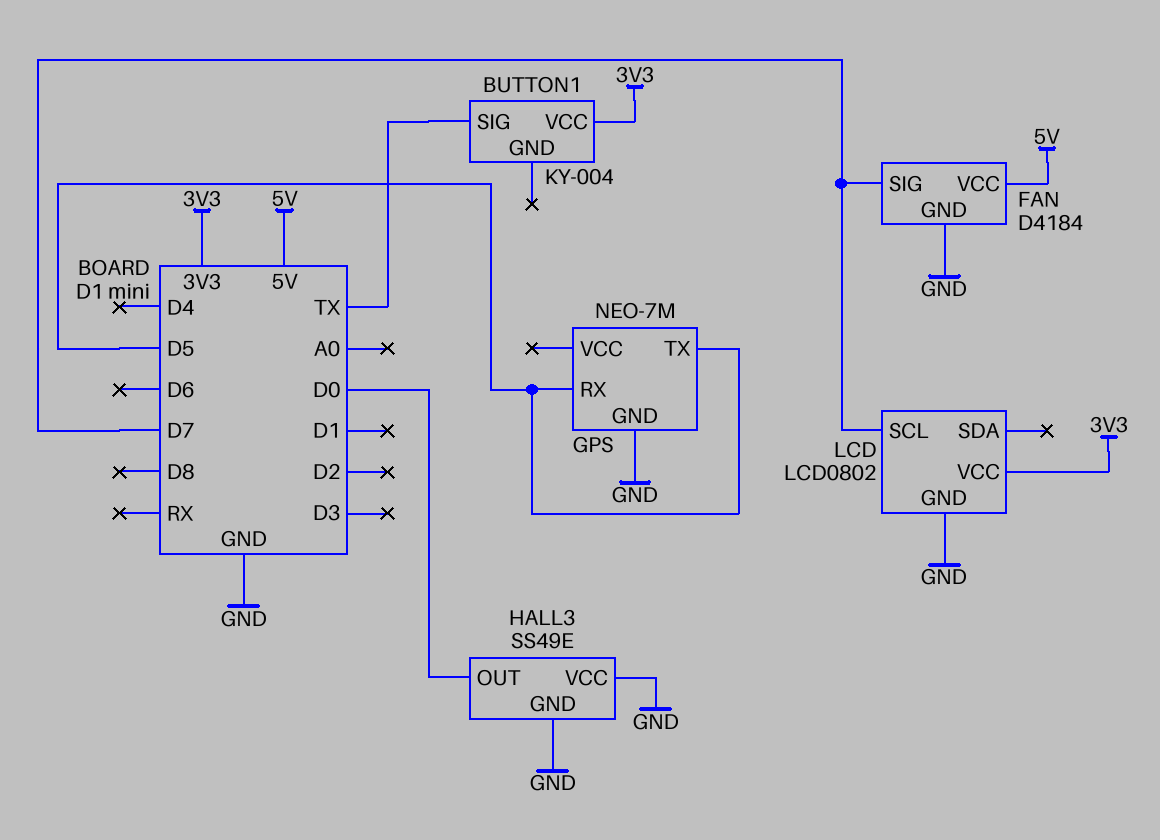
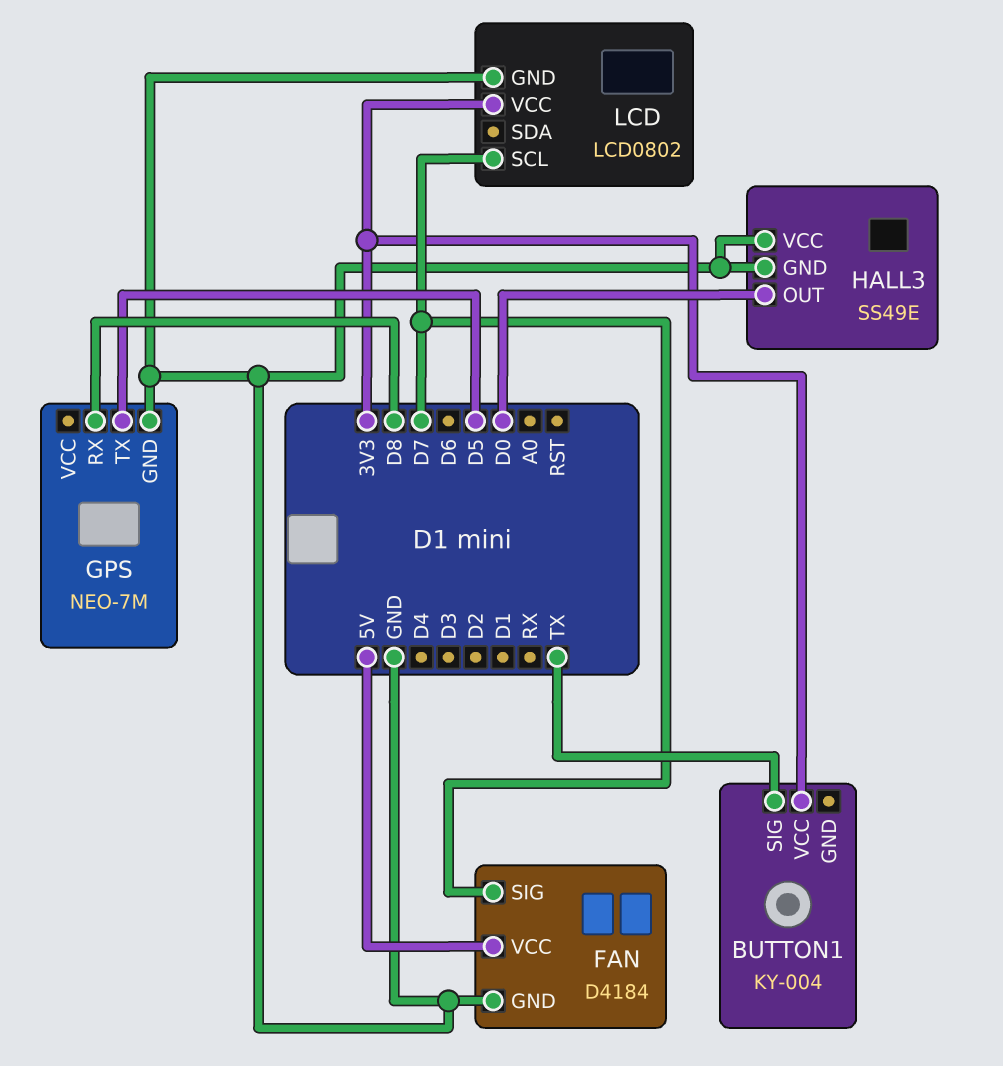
GPS pin RX: D5 -> D8

